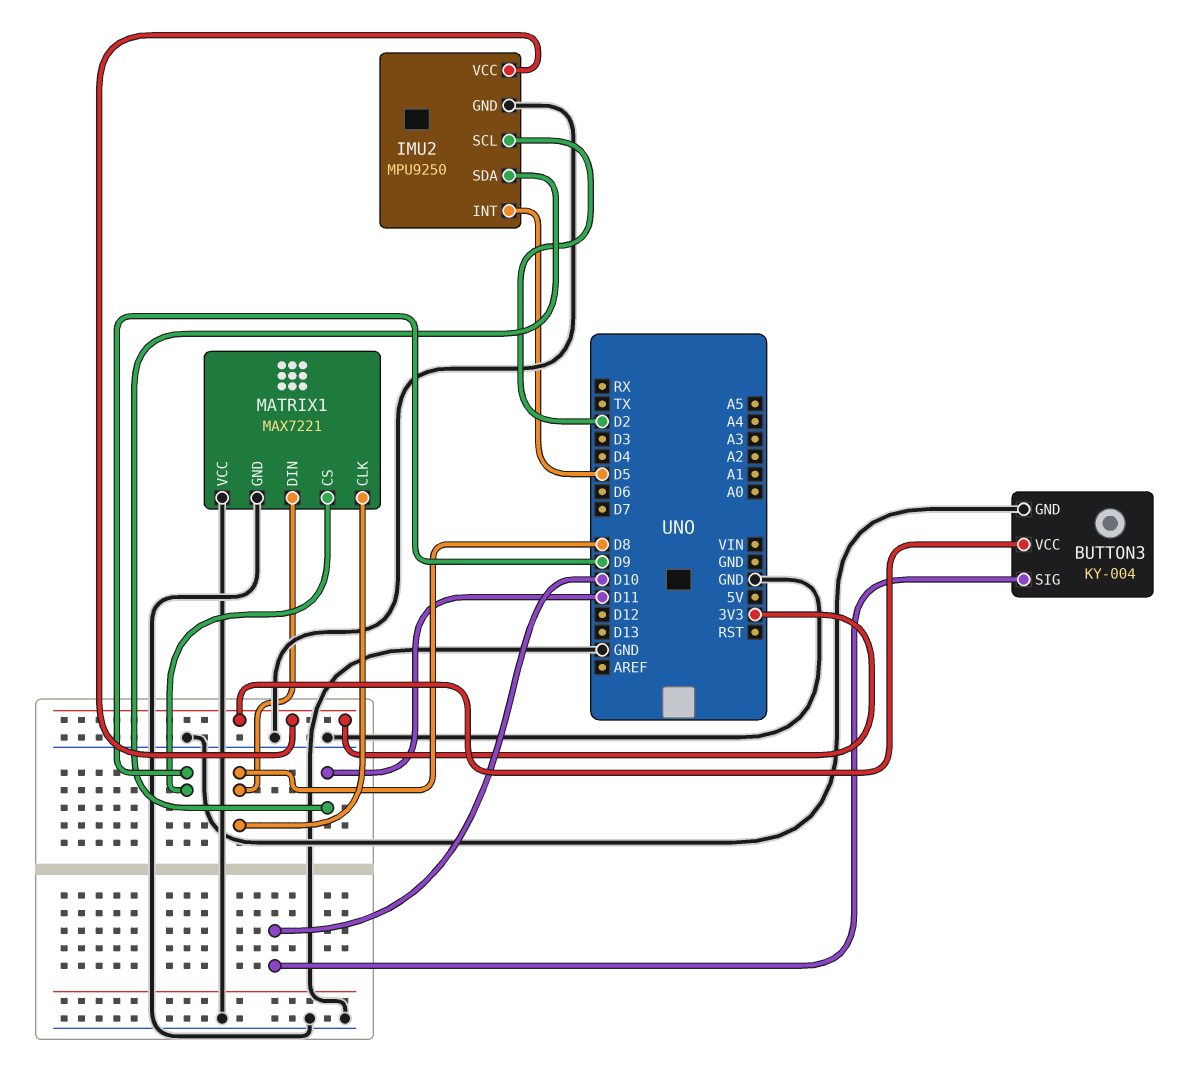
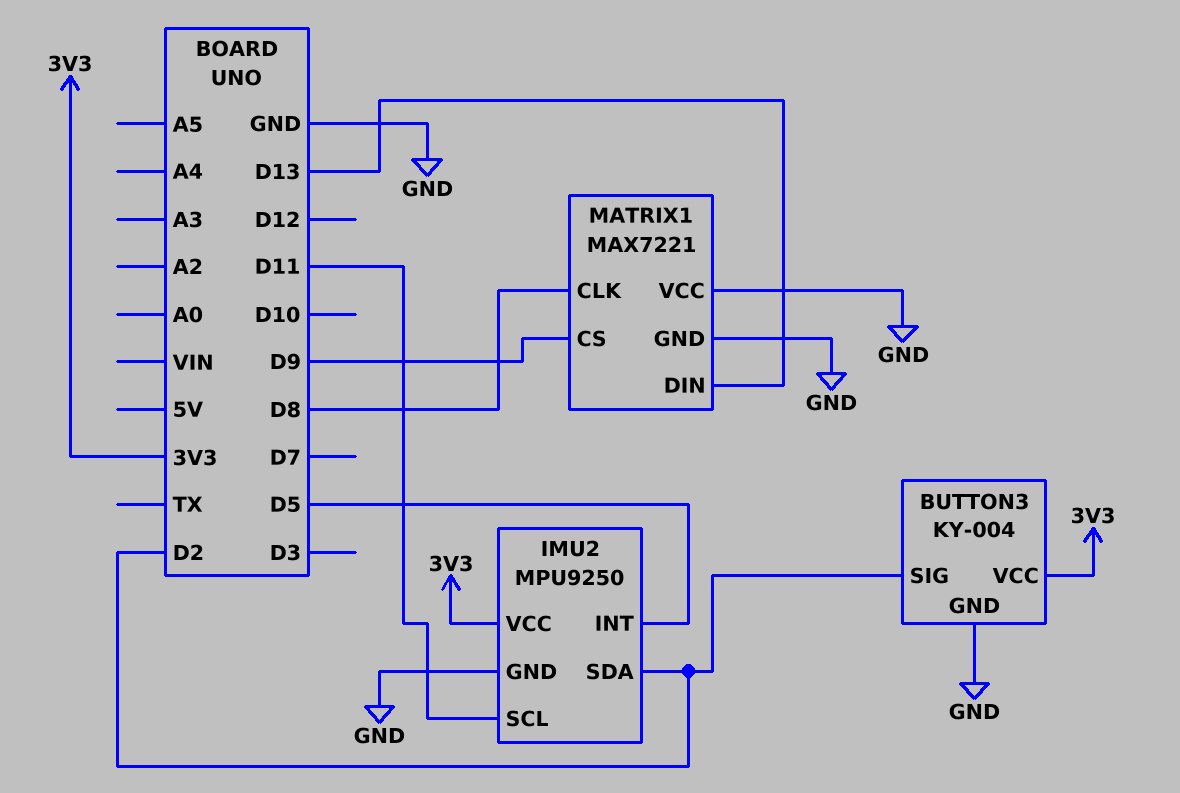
BUTTON3 pin SIG: D10 -> D2
IMU2 pin SCL: D2 -> D11
IMU2 pin SDA: D11 -> D2
MATRIX1 pin DIN: D8 -> D13

